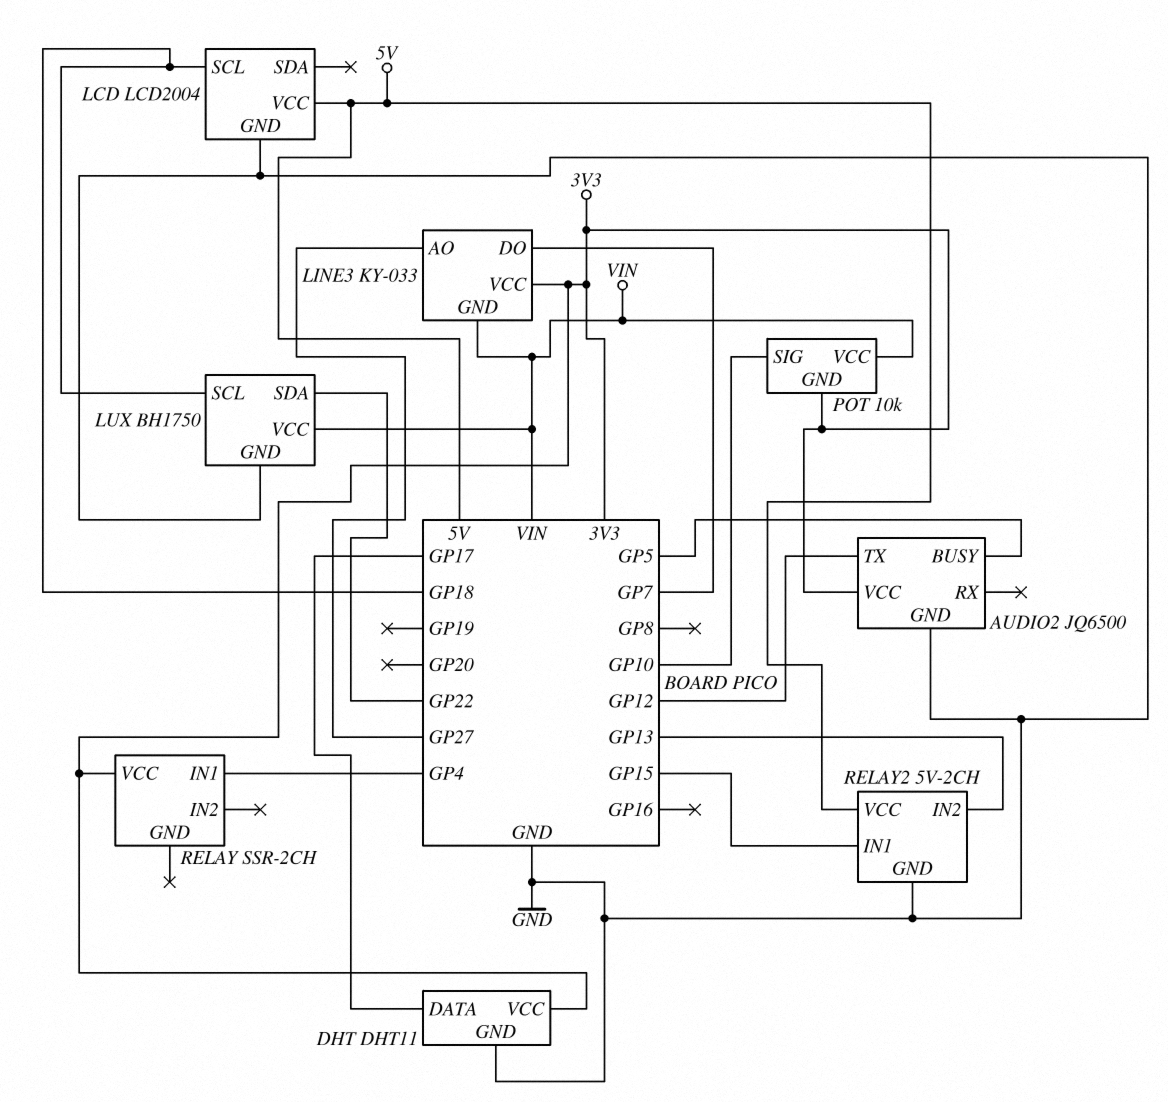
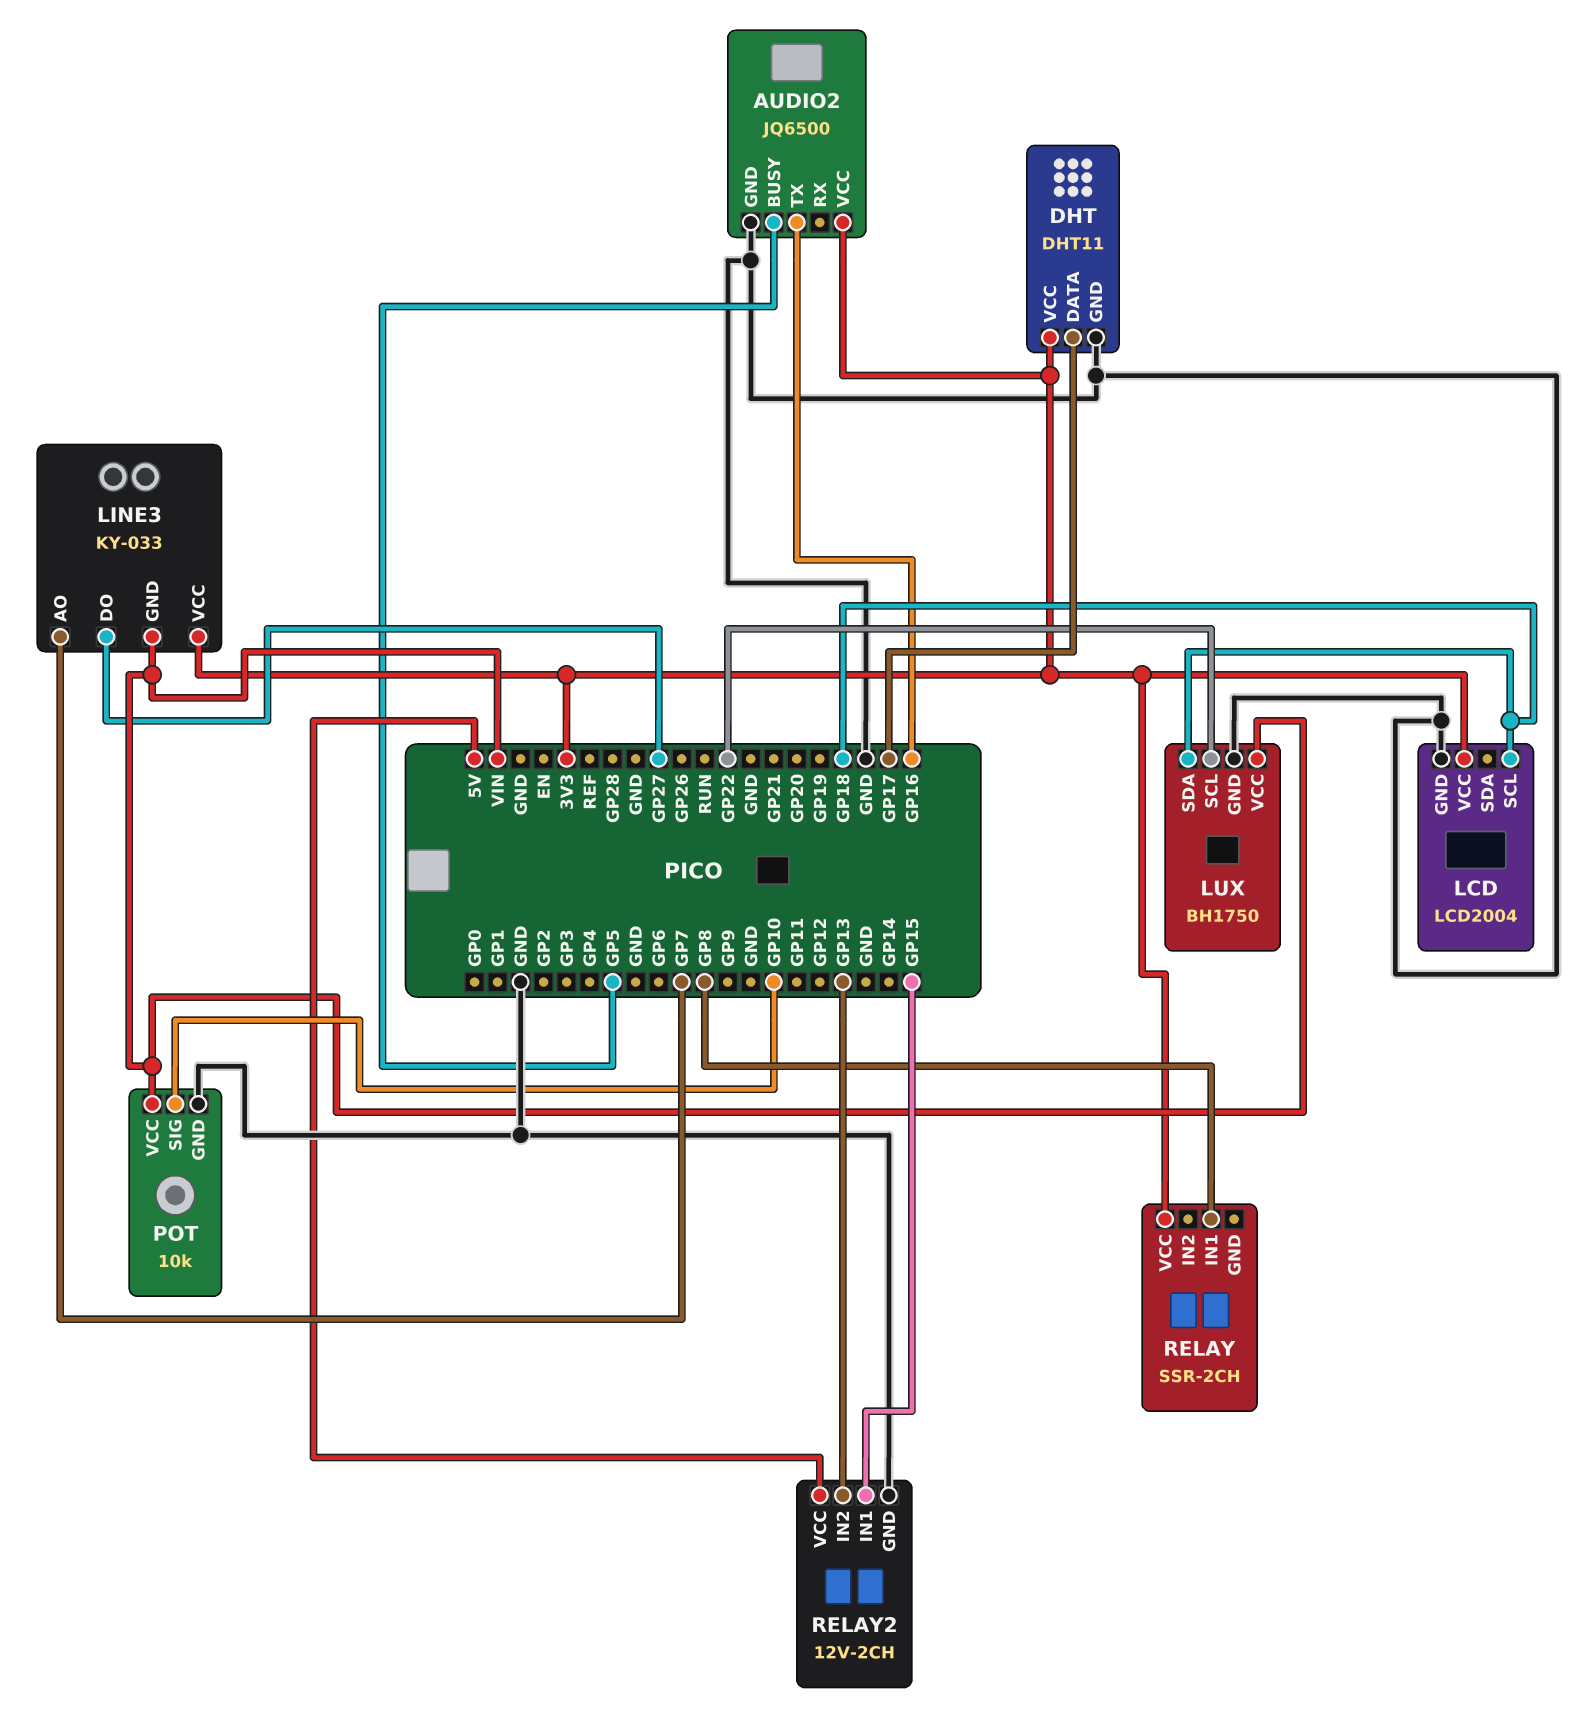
AUDIO2 pin TX: GP12 -> GP16
LCD pin VCC: 5V -> 3V3
LINE3 pin AO: GP27 -> GP7
LINE3 pin DO: GP7 -> GP27
LUX pin SCL: GP18 -> GP22
LUX pin SDA: GP22 -> GP18
POT pin GND: 3V3 -> GND
RELAY pin IN1: GP4 -> GP8
RELAY2: 5V-2CH -> 12V-2CH

